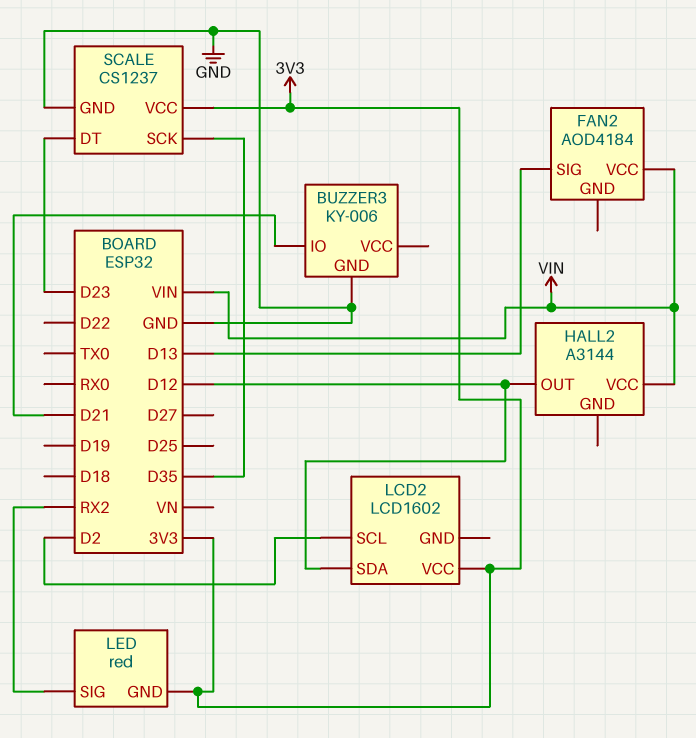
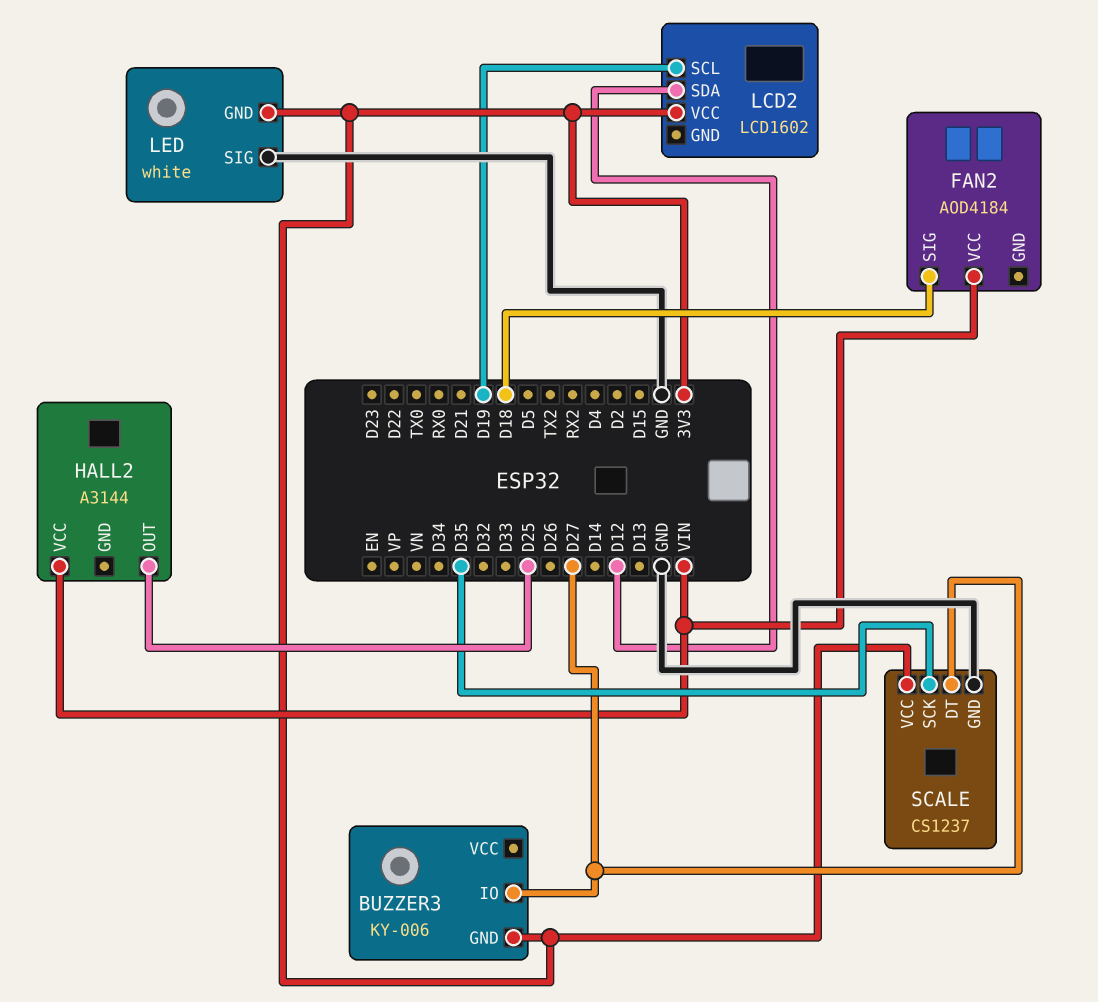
BUZZER3 pin GND: GND -> 3V3
BUZZER3 pin IO: D21 -> D27
FAN2 pin SIG: D13 -> D18
HALL2 pin OUT: D12 -> D25
LCD2 pin SCL: D2 -> D19
LED: red -> white
LED pin SIG: RX2 -> GND
SCALE pin DT: D23 -> D27

